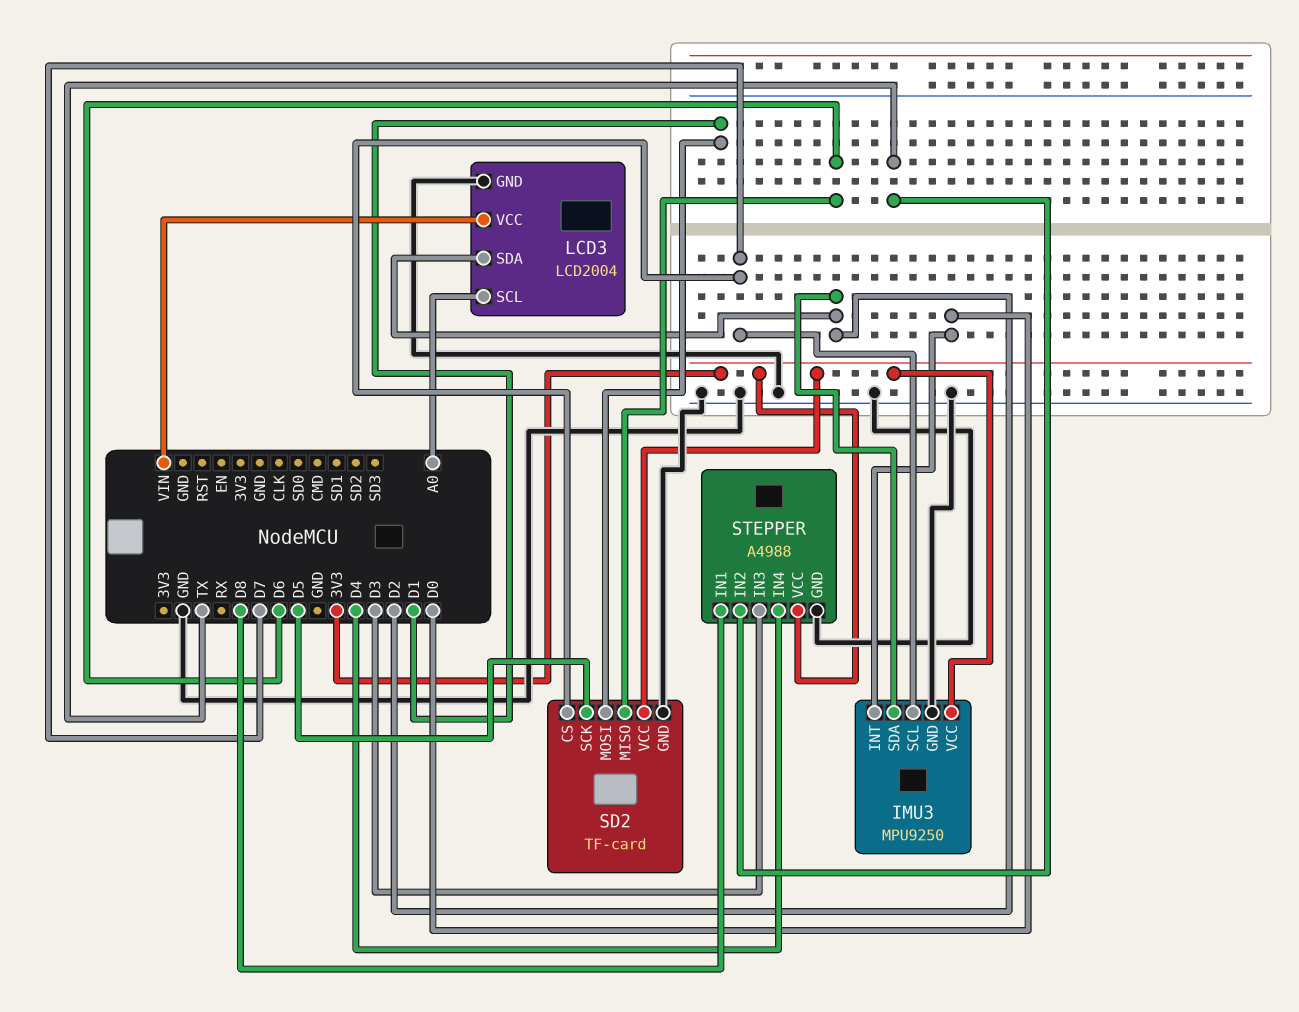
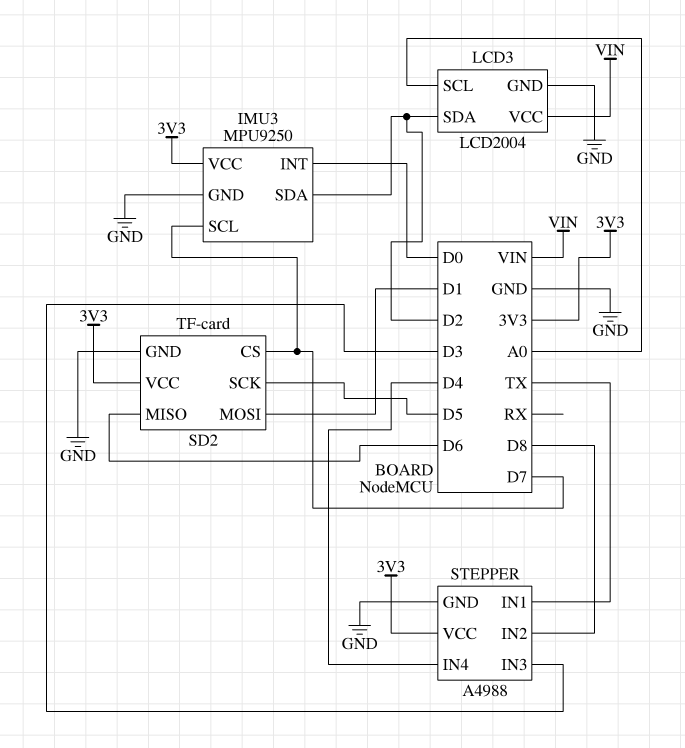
STEPPER pin IN1: D8 -> TX
STEPPER pin IN2: TX -> D8

